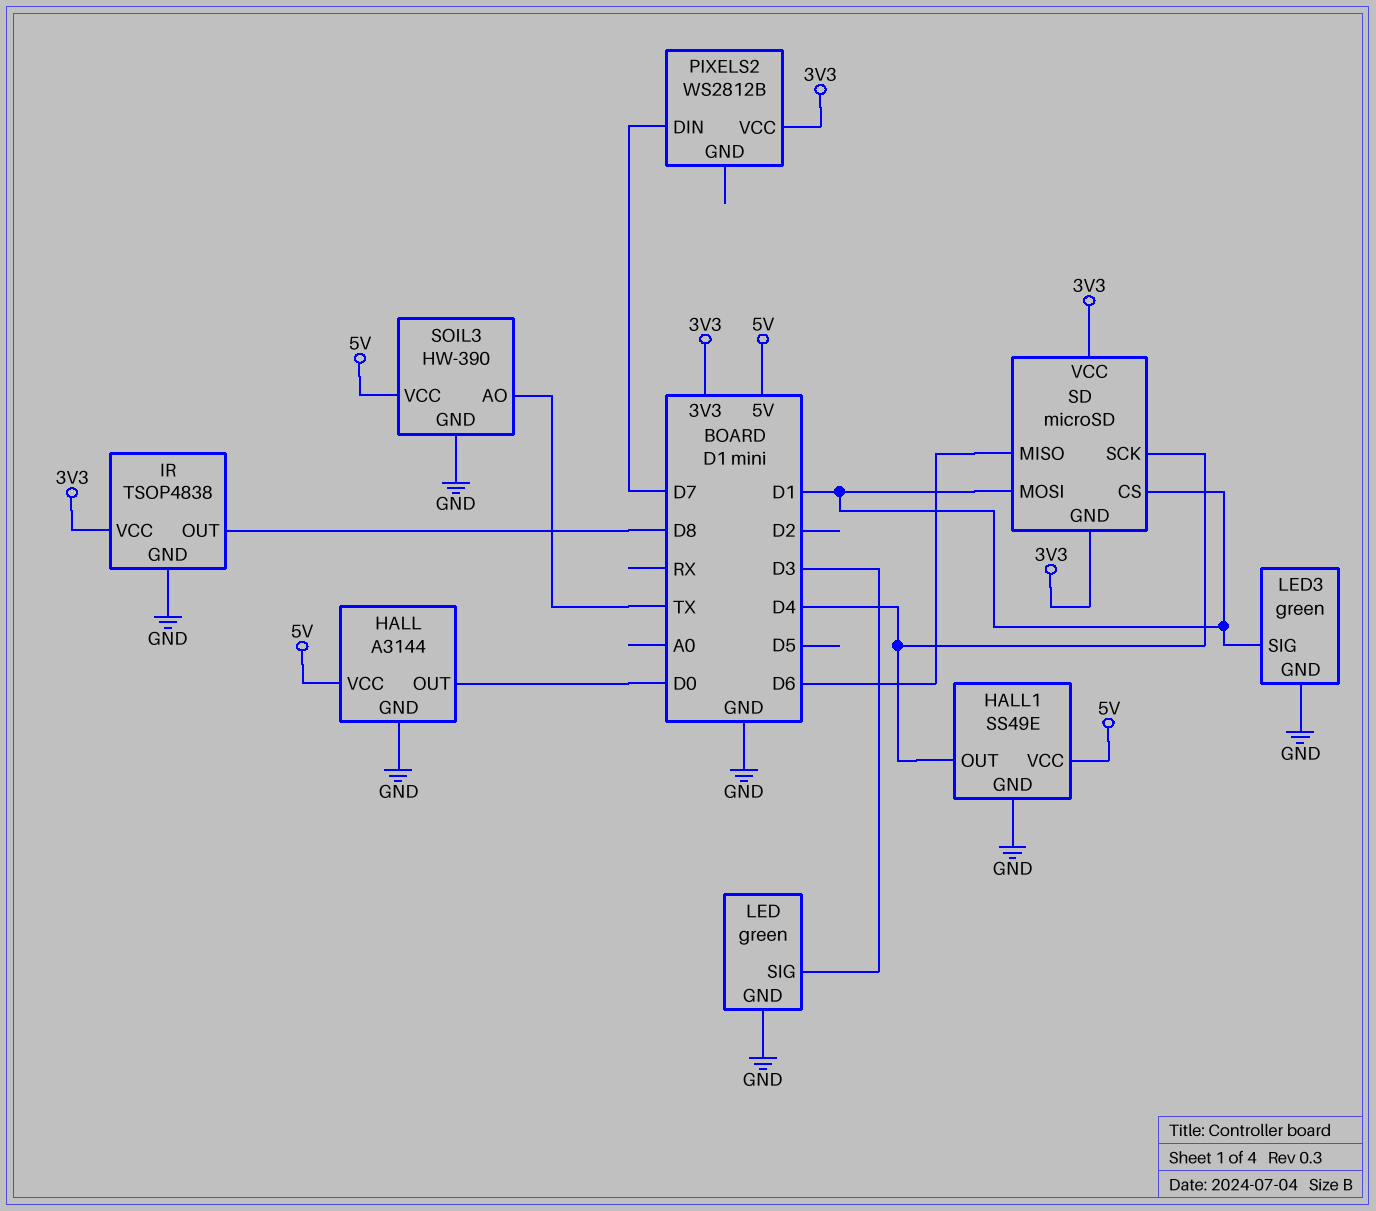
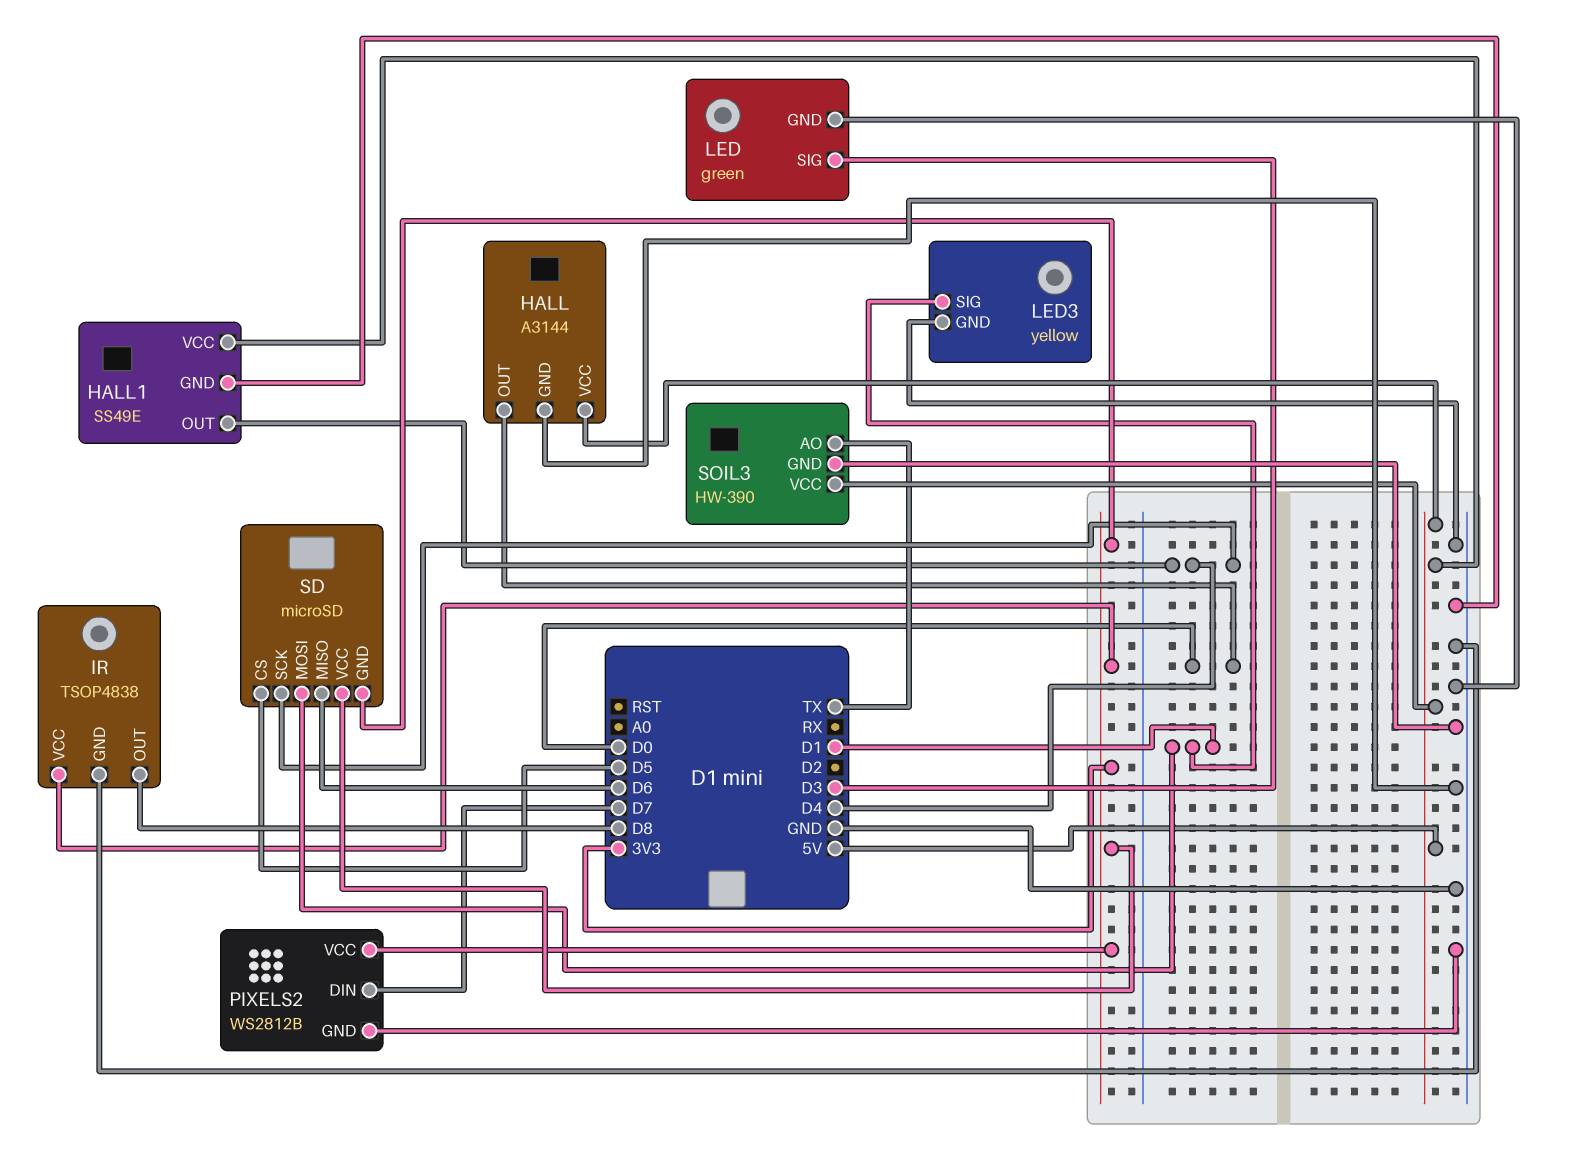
LED3: green -> yellow
PIXELS2 pin GND: none -> GND
SD pin CS: D1 -> D5

